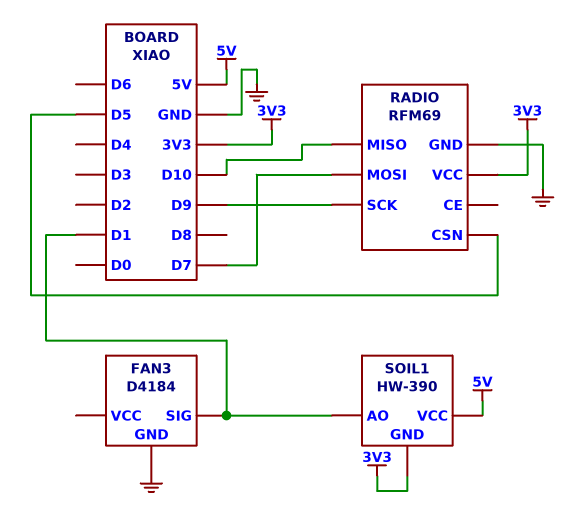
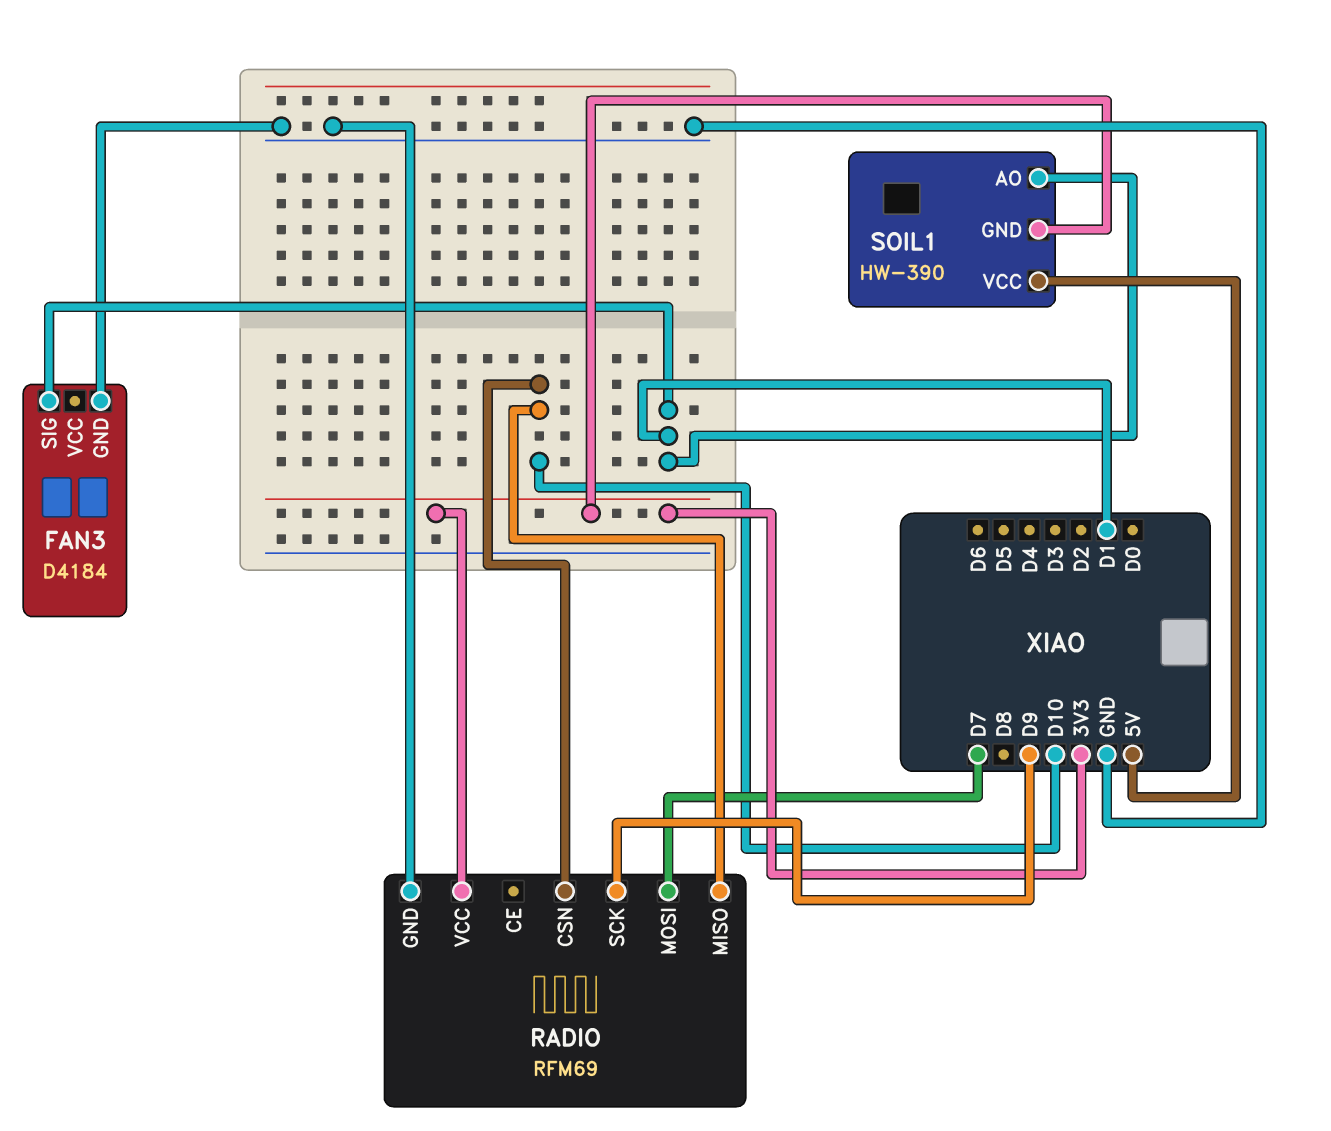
RADIO pin CSN: D5 -> D10

